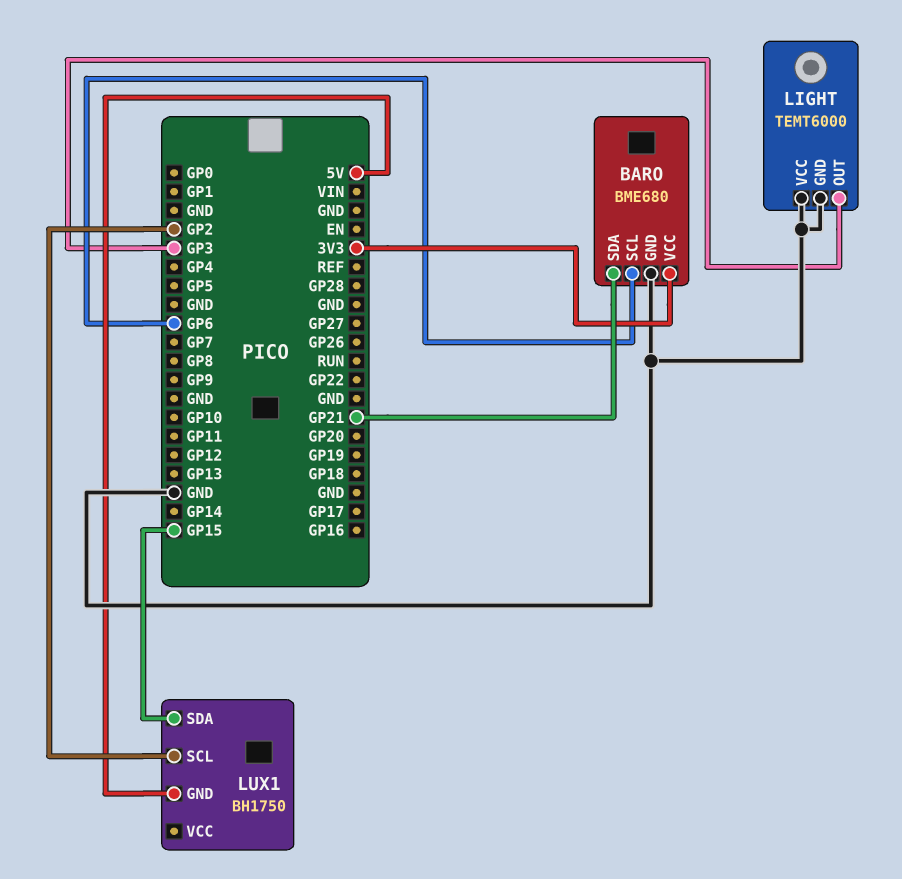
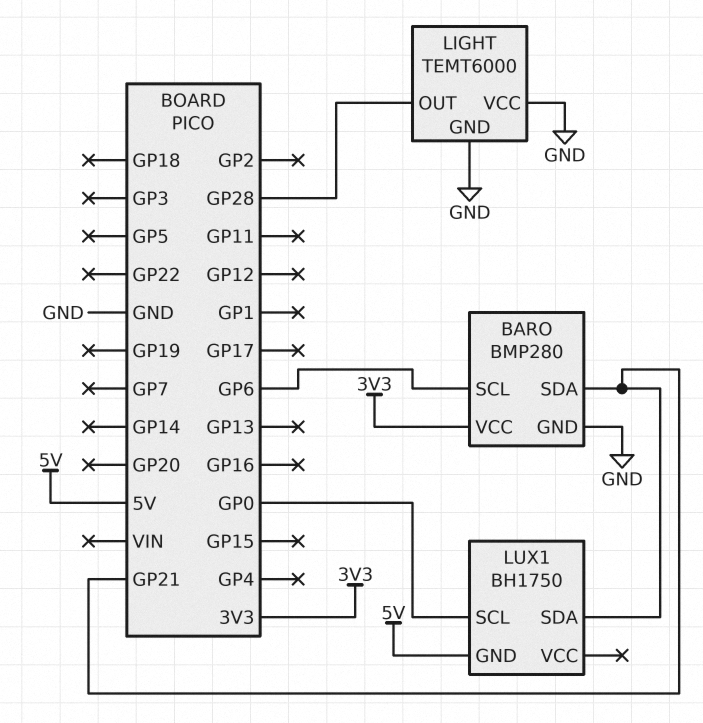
BARO: BME680 -> BMP280
LIGHT pin OUT: GP3 -> GP28
LUX1 pin SCL: GP2 -> GP0
LUX1 pin SDA: GP15 -> GP21

